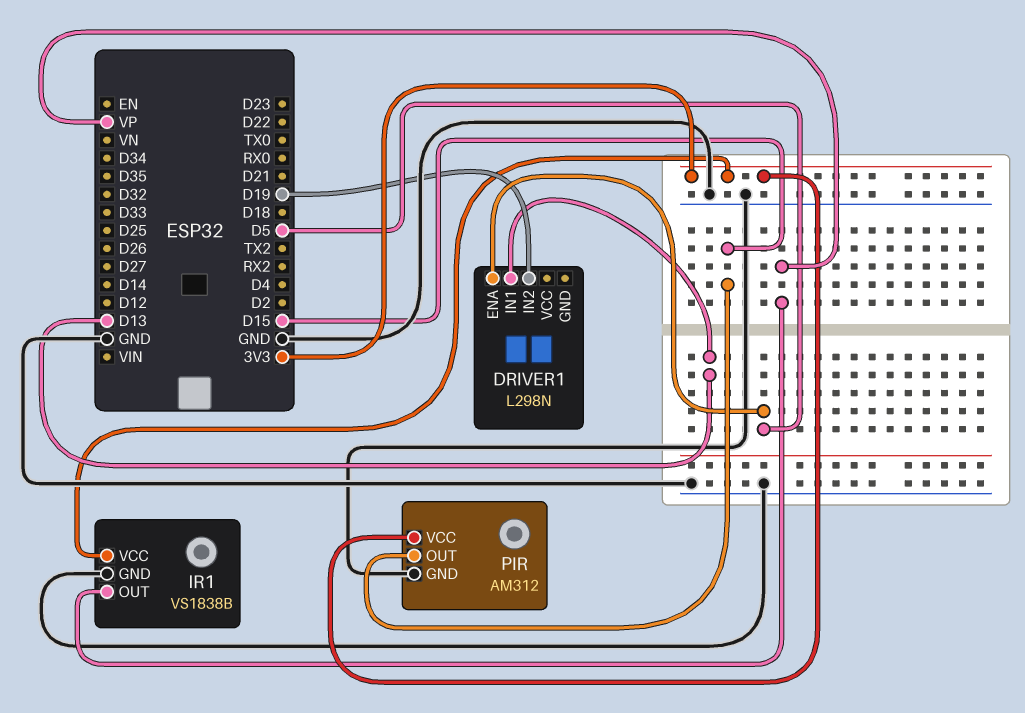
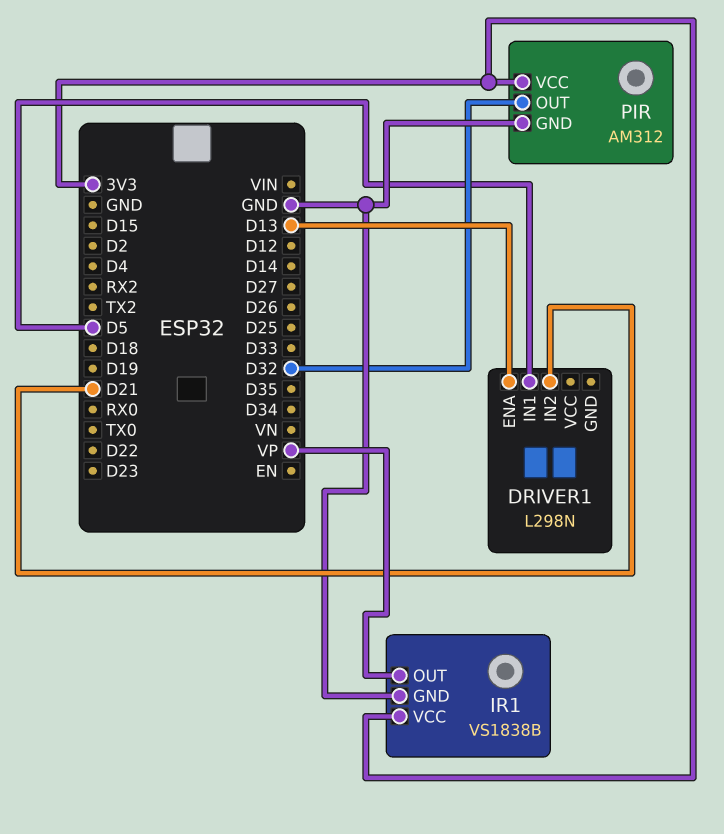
DRIVER1 pin ENA: D5 -> D13
DRIVER1 pin IN1: D13 -> D5
DRIVER1 pin IN2: D19 -> D21
PIR pin OUT: D15 -> D32

